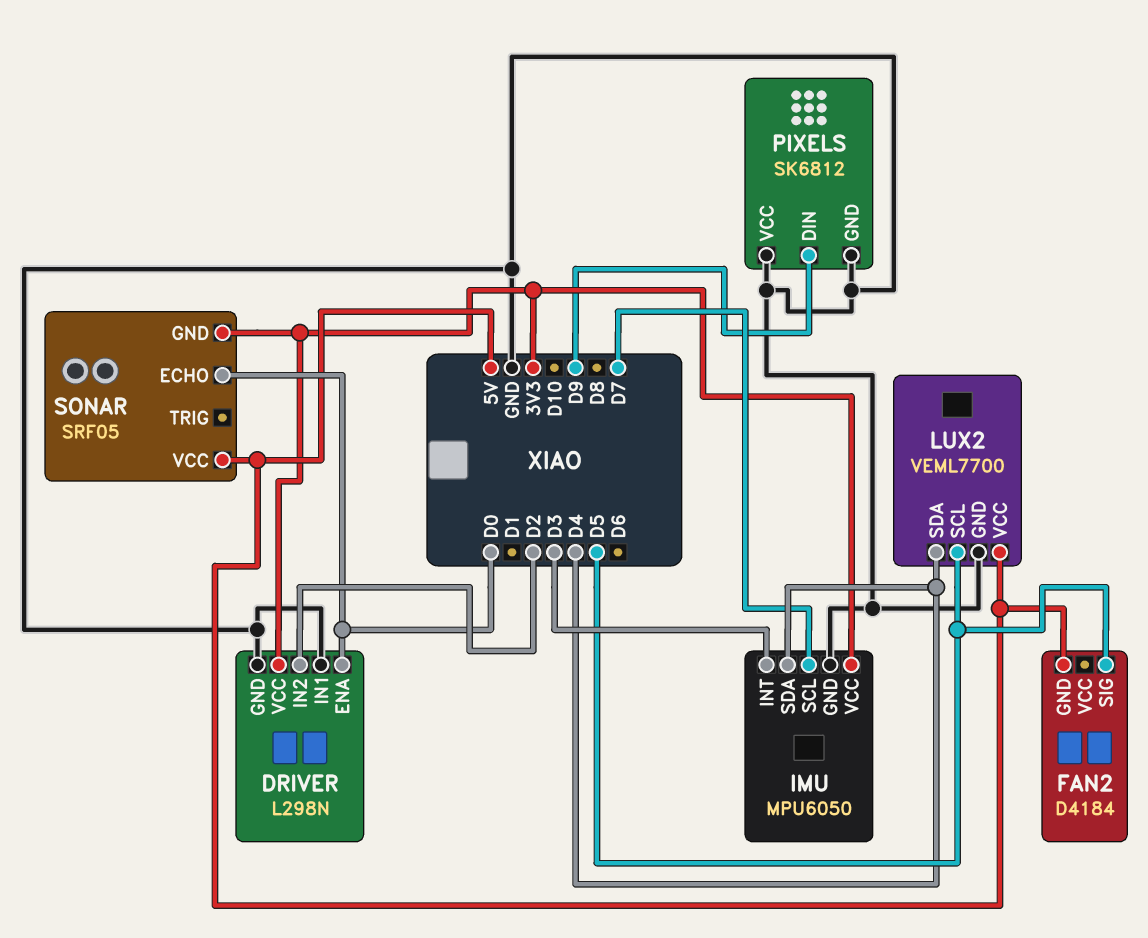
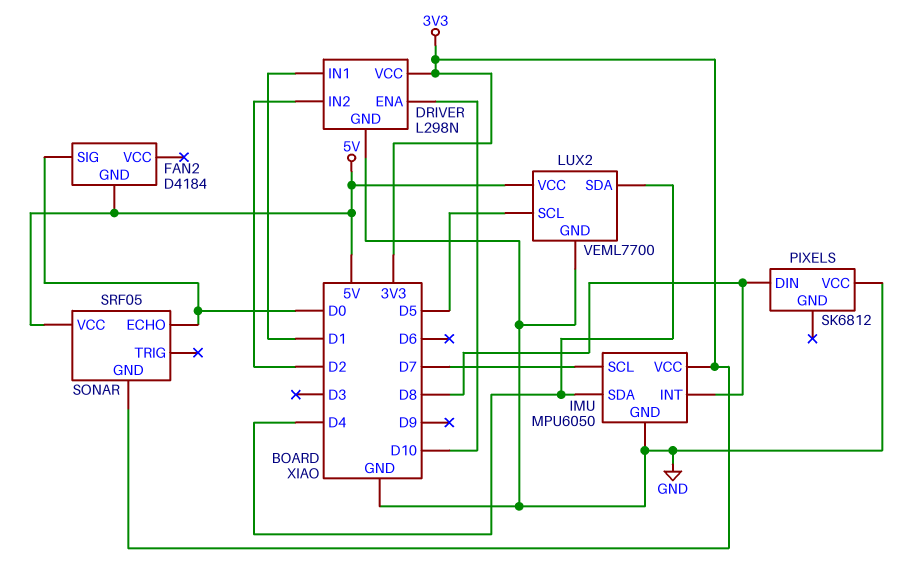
DRIVER pin ENA: D0 -> D10
DRIVER pin IN1: GND -> D1
FAN2 pin SIG: D5 -> D0
IMU pin INT: D3 -> D8
PIXELS pin DIN: D9 -> D8
PIXELS pin GND: GND -> none

